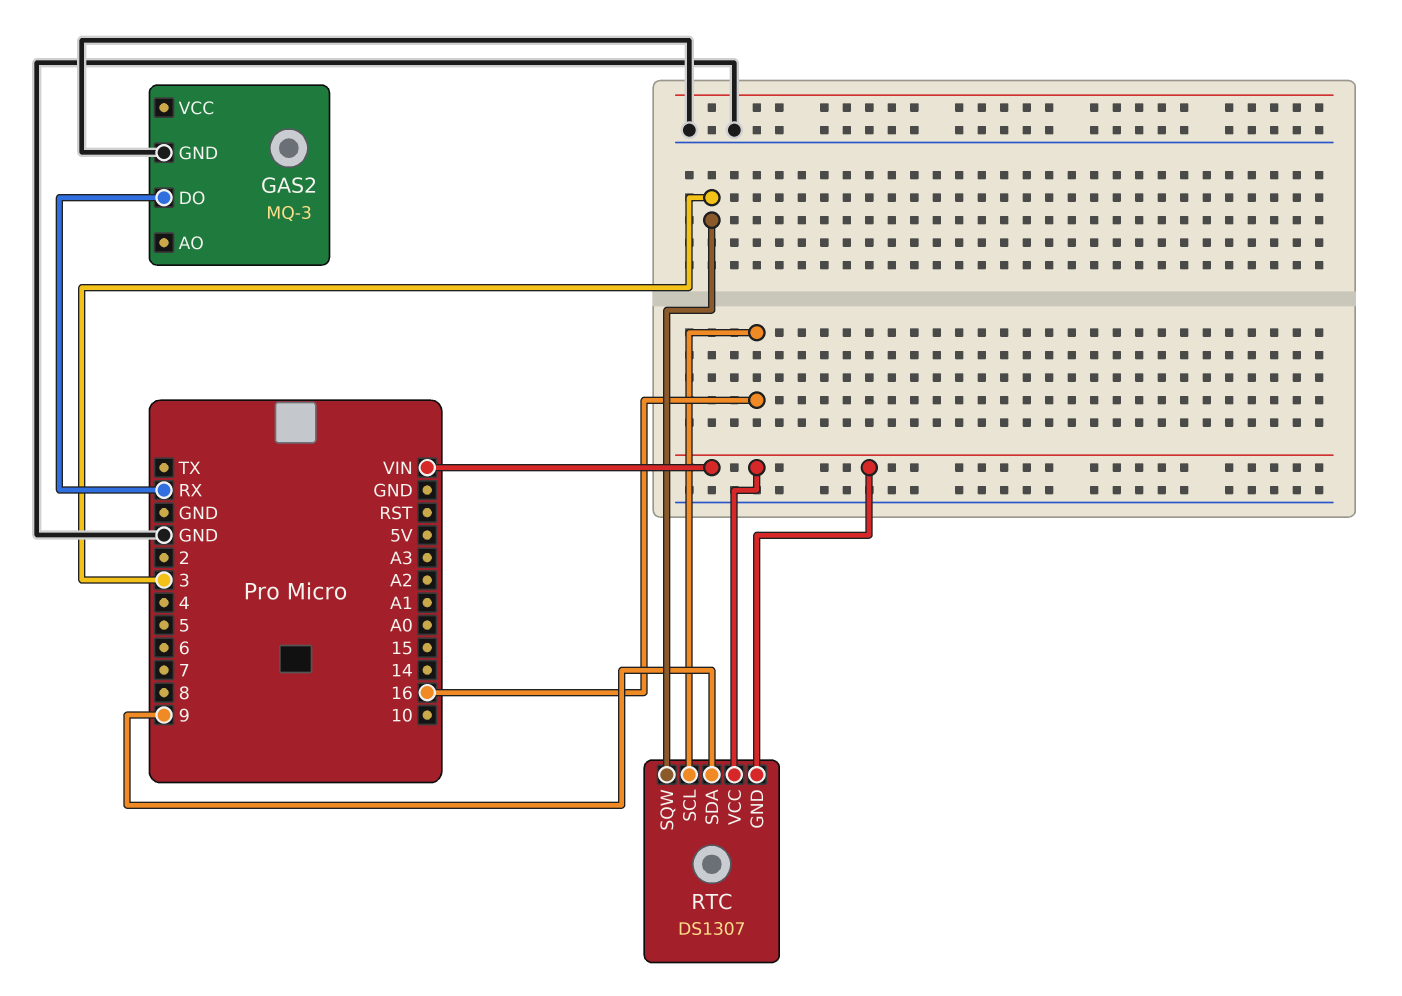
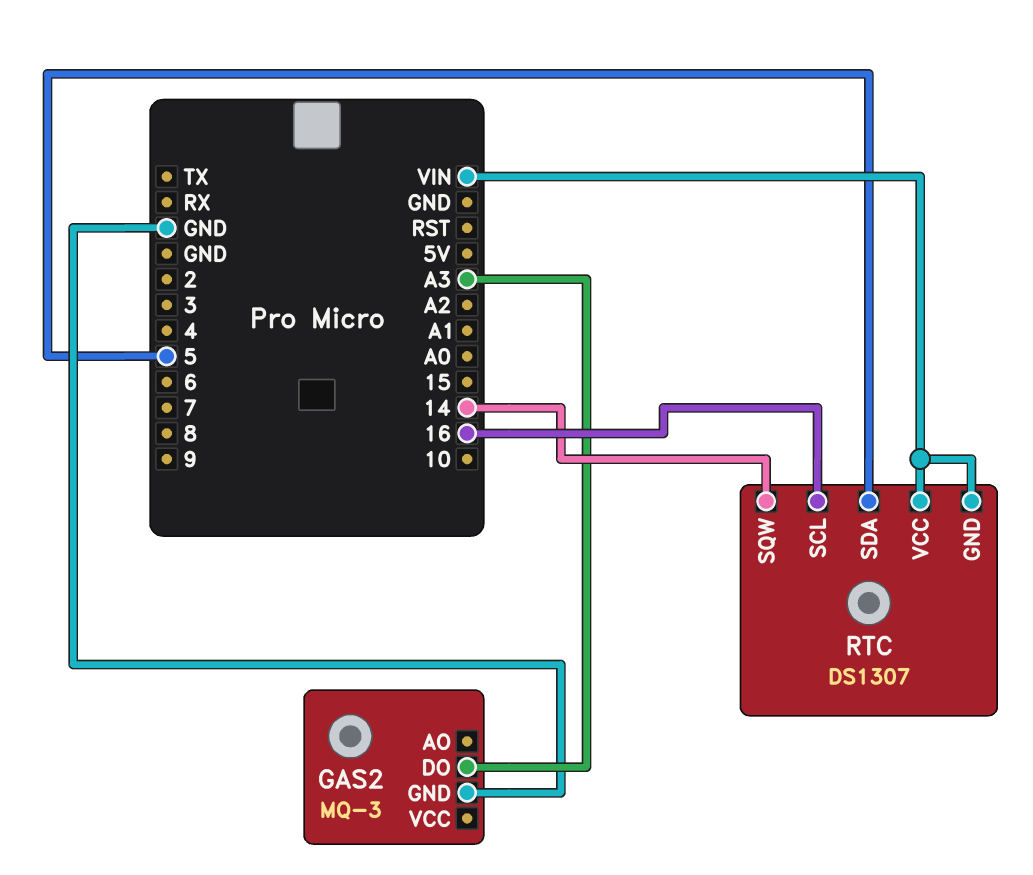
GAS2 pin DO: RX -> A3
RTC pin SDA: 9 -> 5
RTC pin SQW: 3 -> 14

